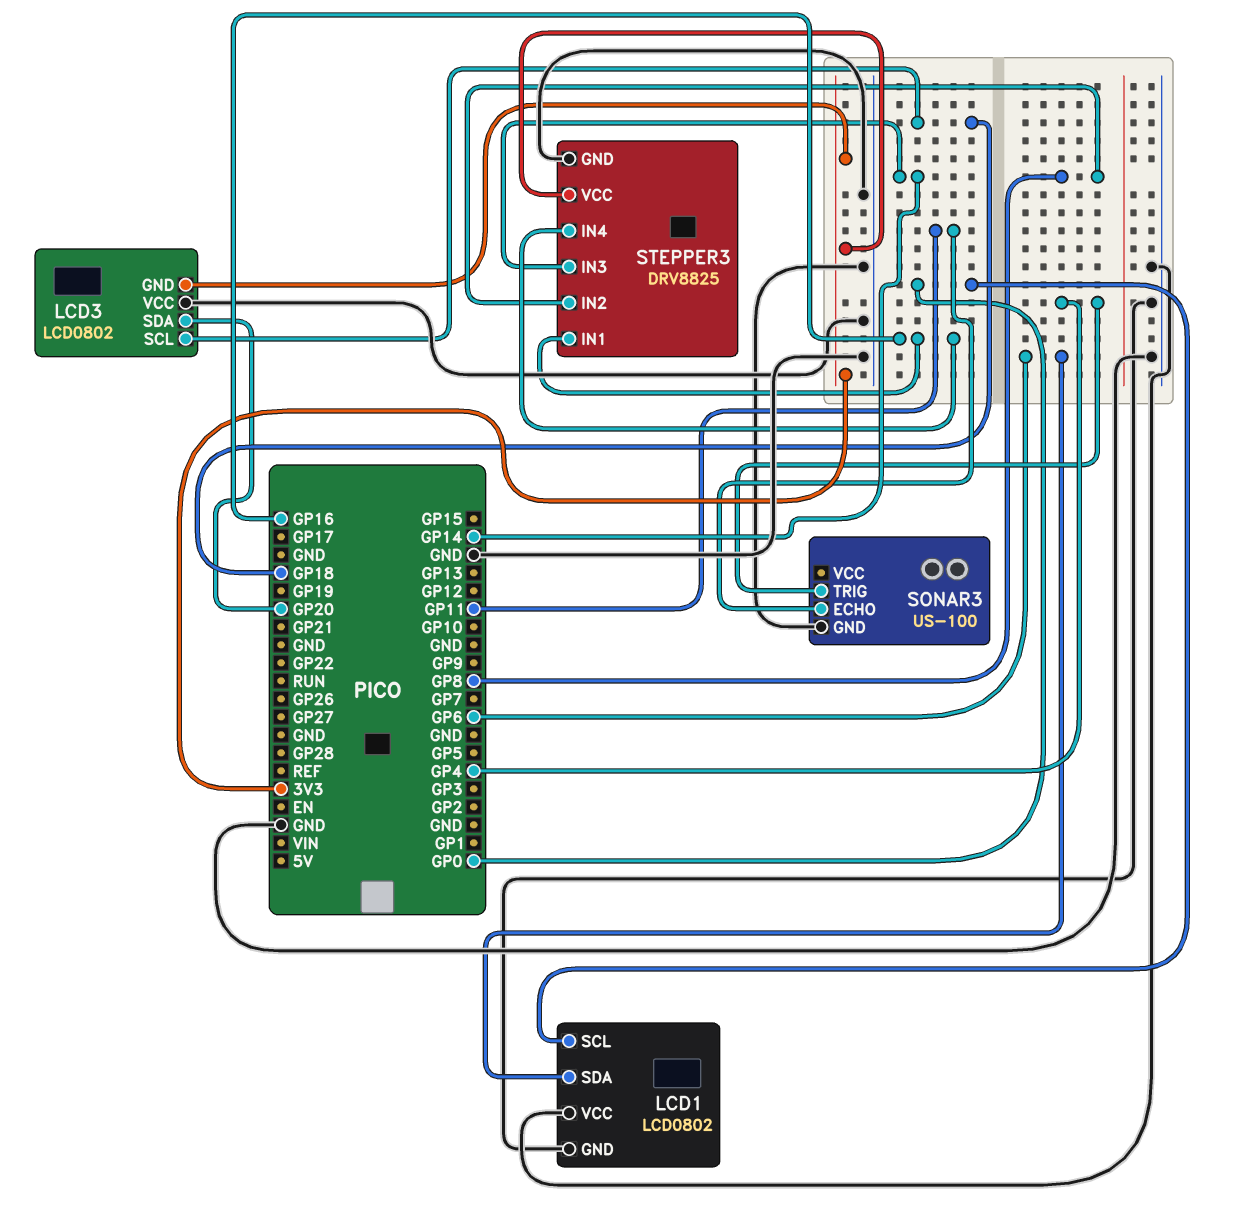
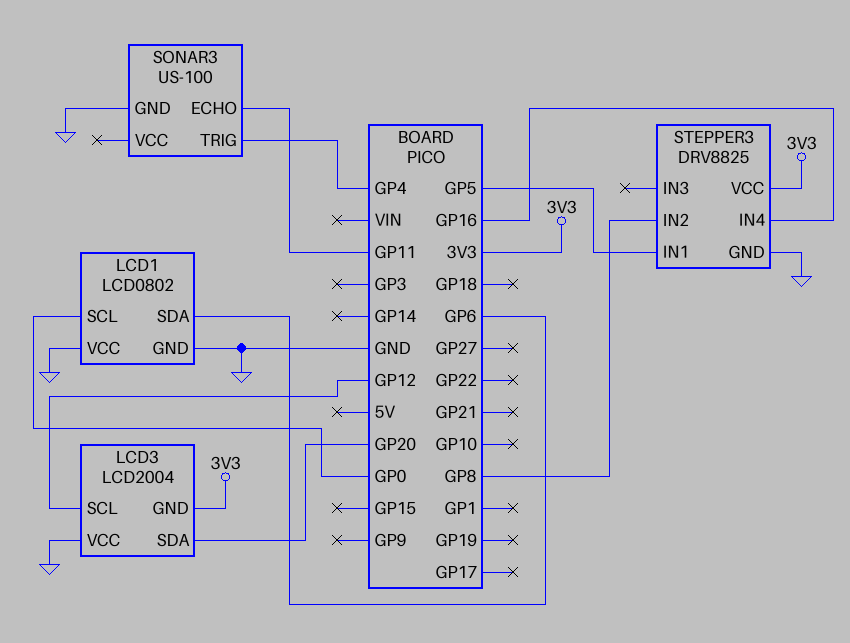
LCD3: LCD0802 -> LCD2004
LCD3 pin SCL: GP18 -> GP12
STEPPER3 pin IN1: GP16 -> GP5
STEPPER3 pin IN3: GP14 -> none

